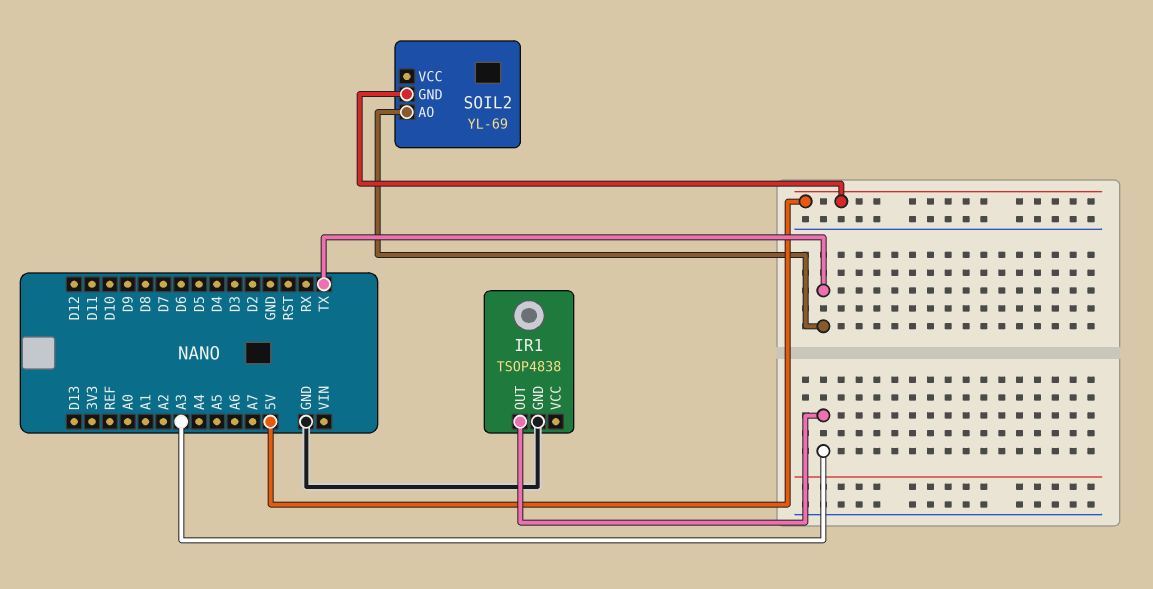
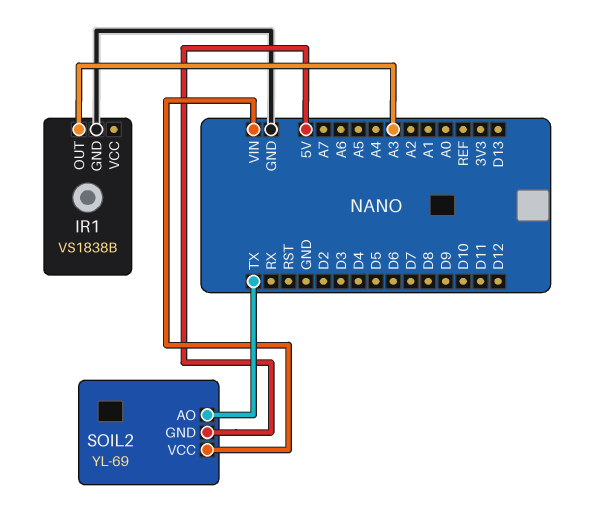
IR1: TSOP4838 -> VS1838B
SOIL2 pin VCC: none -> VIN

